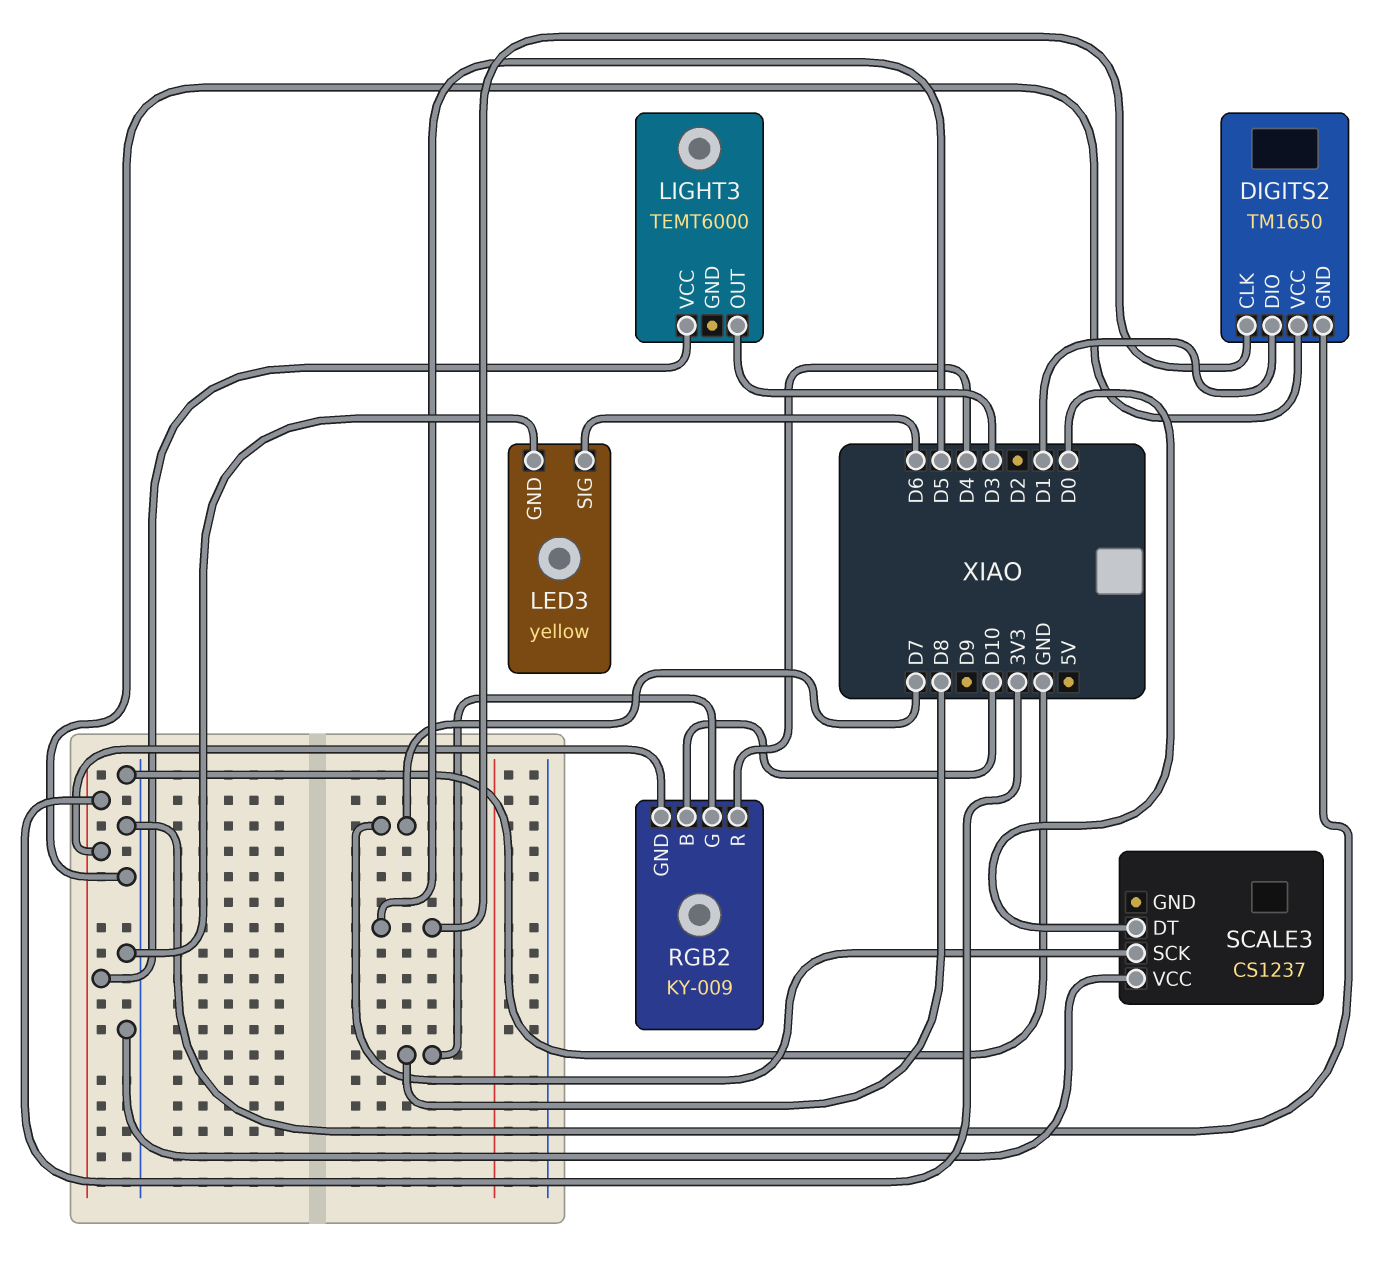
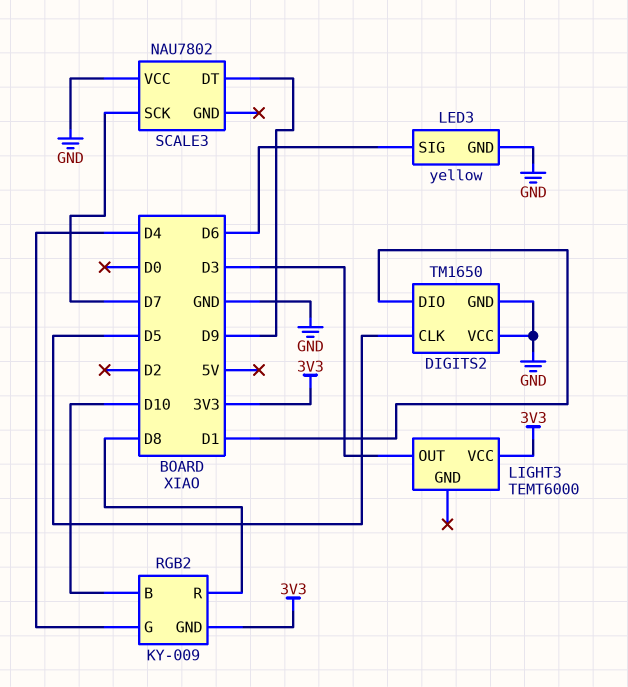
RGB2 pin G: D8 -> D4
RGB2 pin R: D4 -> D8
SCALE3: CS1237 -> NAU7802
SCALE3 pin DT: D0 -> D9

